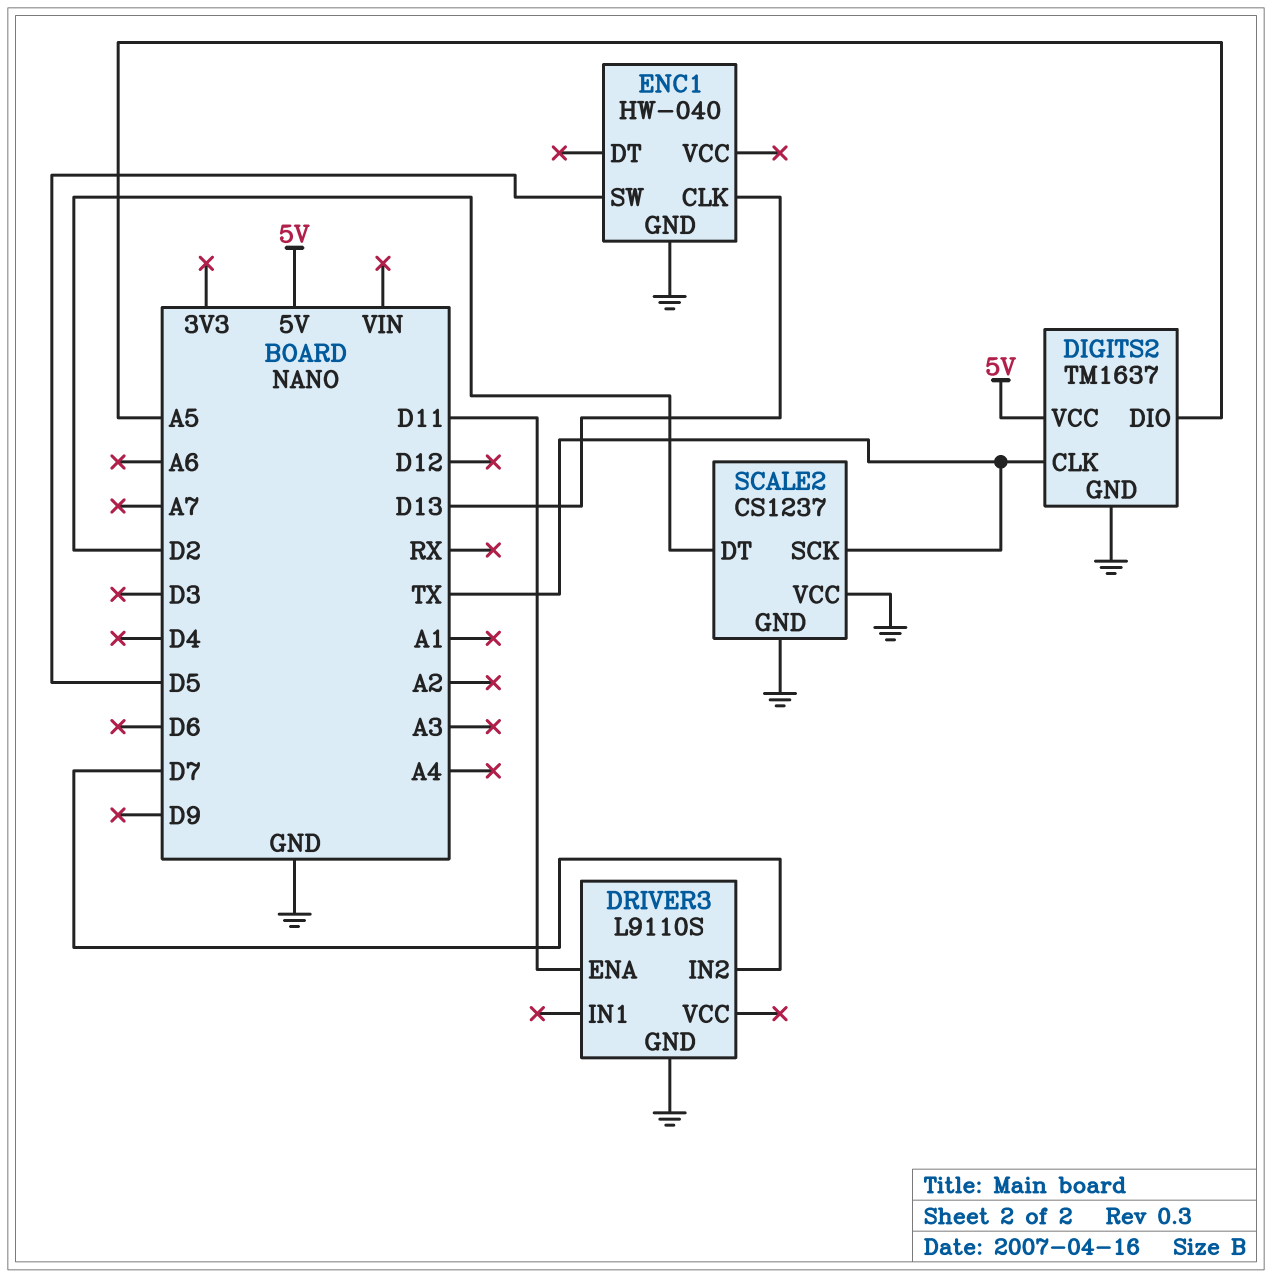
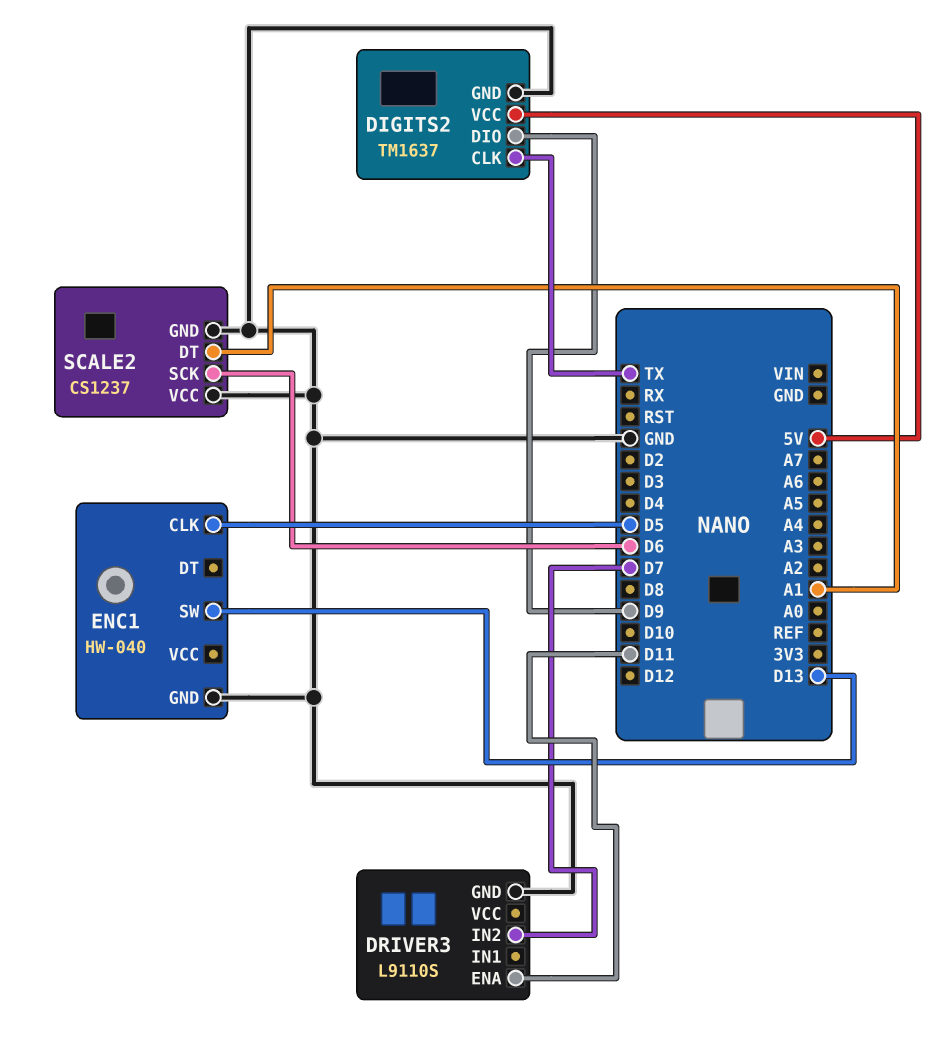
DIGITS2 pin DIO: A5 -> D9
ENC1 pin CLK: D13 -> D5
ENC1 pin SW: D5 -> D13
SCALE2 pin DT: D2 -> A1
SCALE2 pin SCK: TX -> D6

